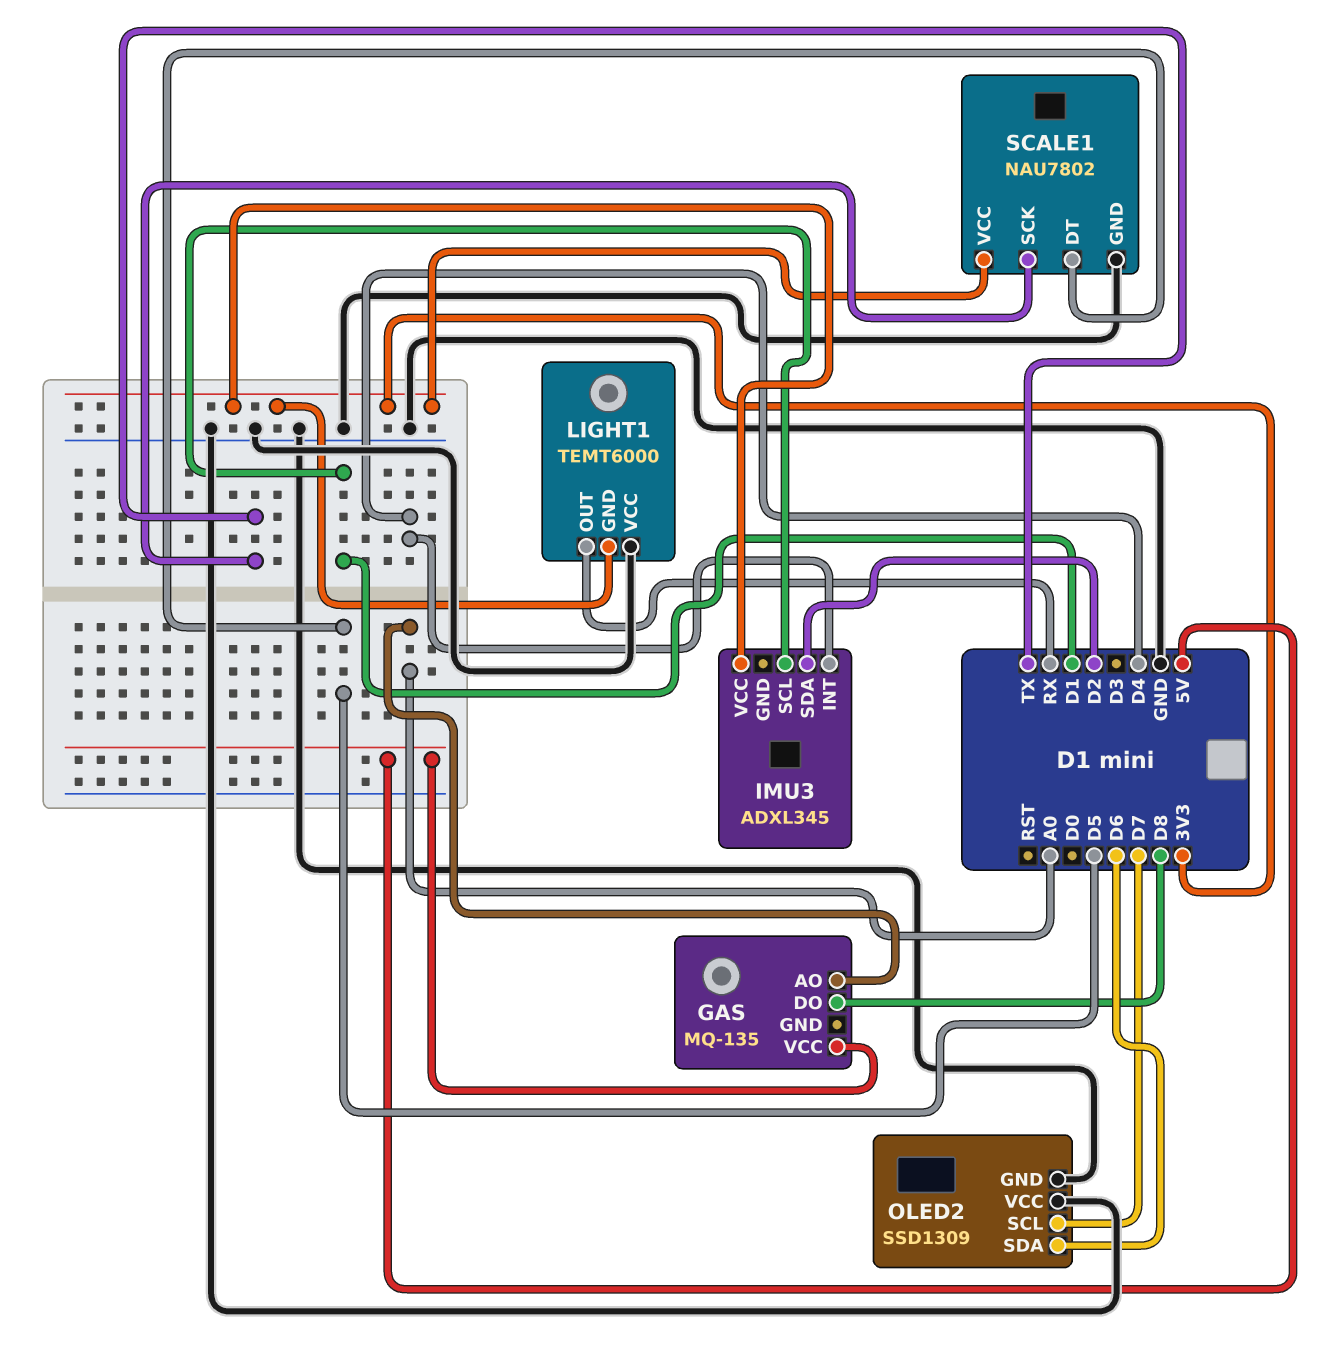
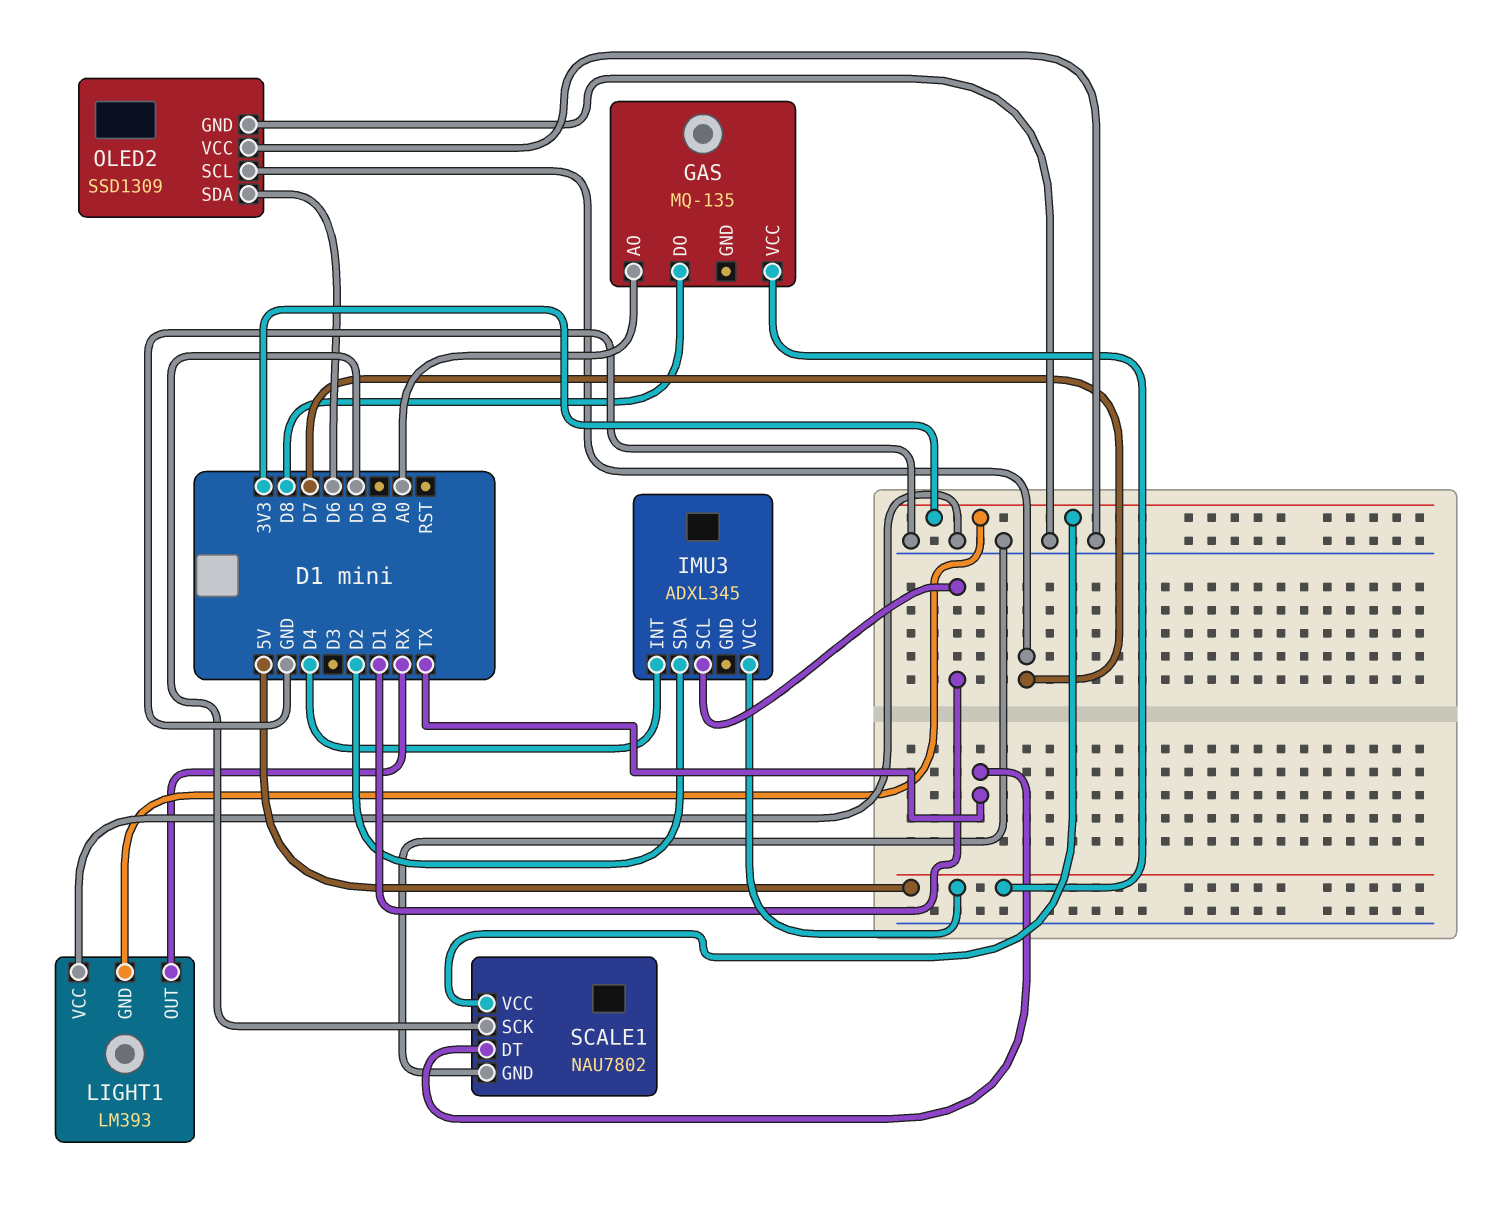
IMU3 pin VCC: 3V3 -> 5V
LIGHT1: TEMT6000 -> LM393
SCALE1 pin DT: D5 -> TX
SCALE1 pin SCK: TX -> D5

